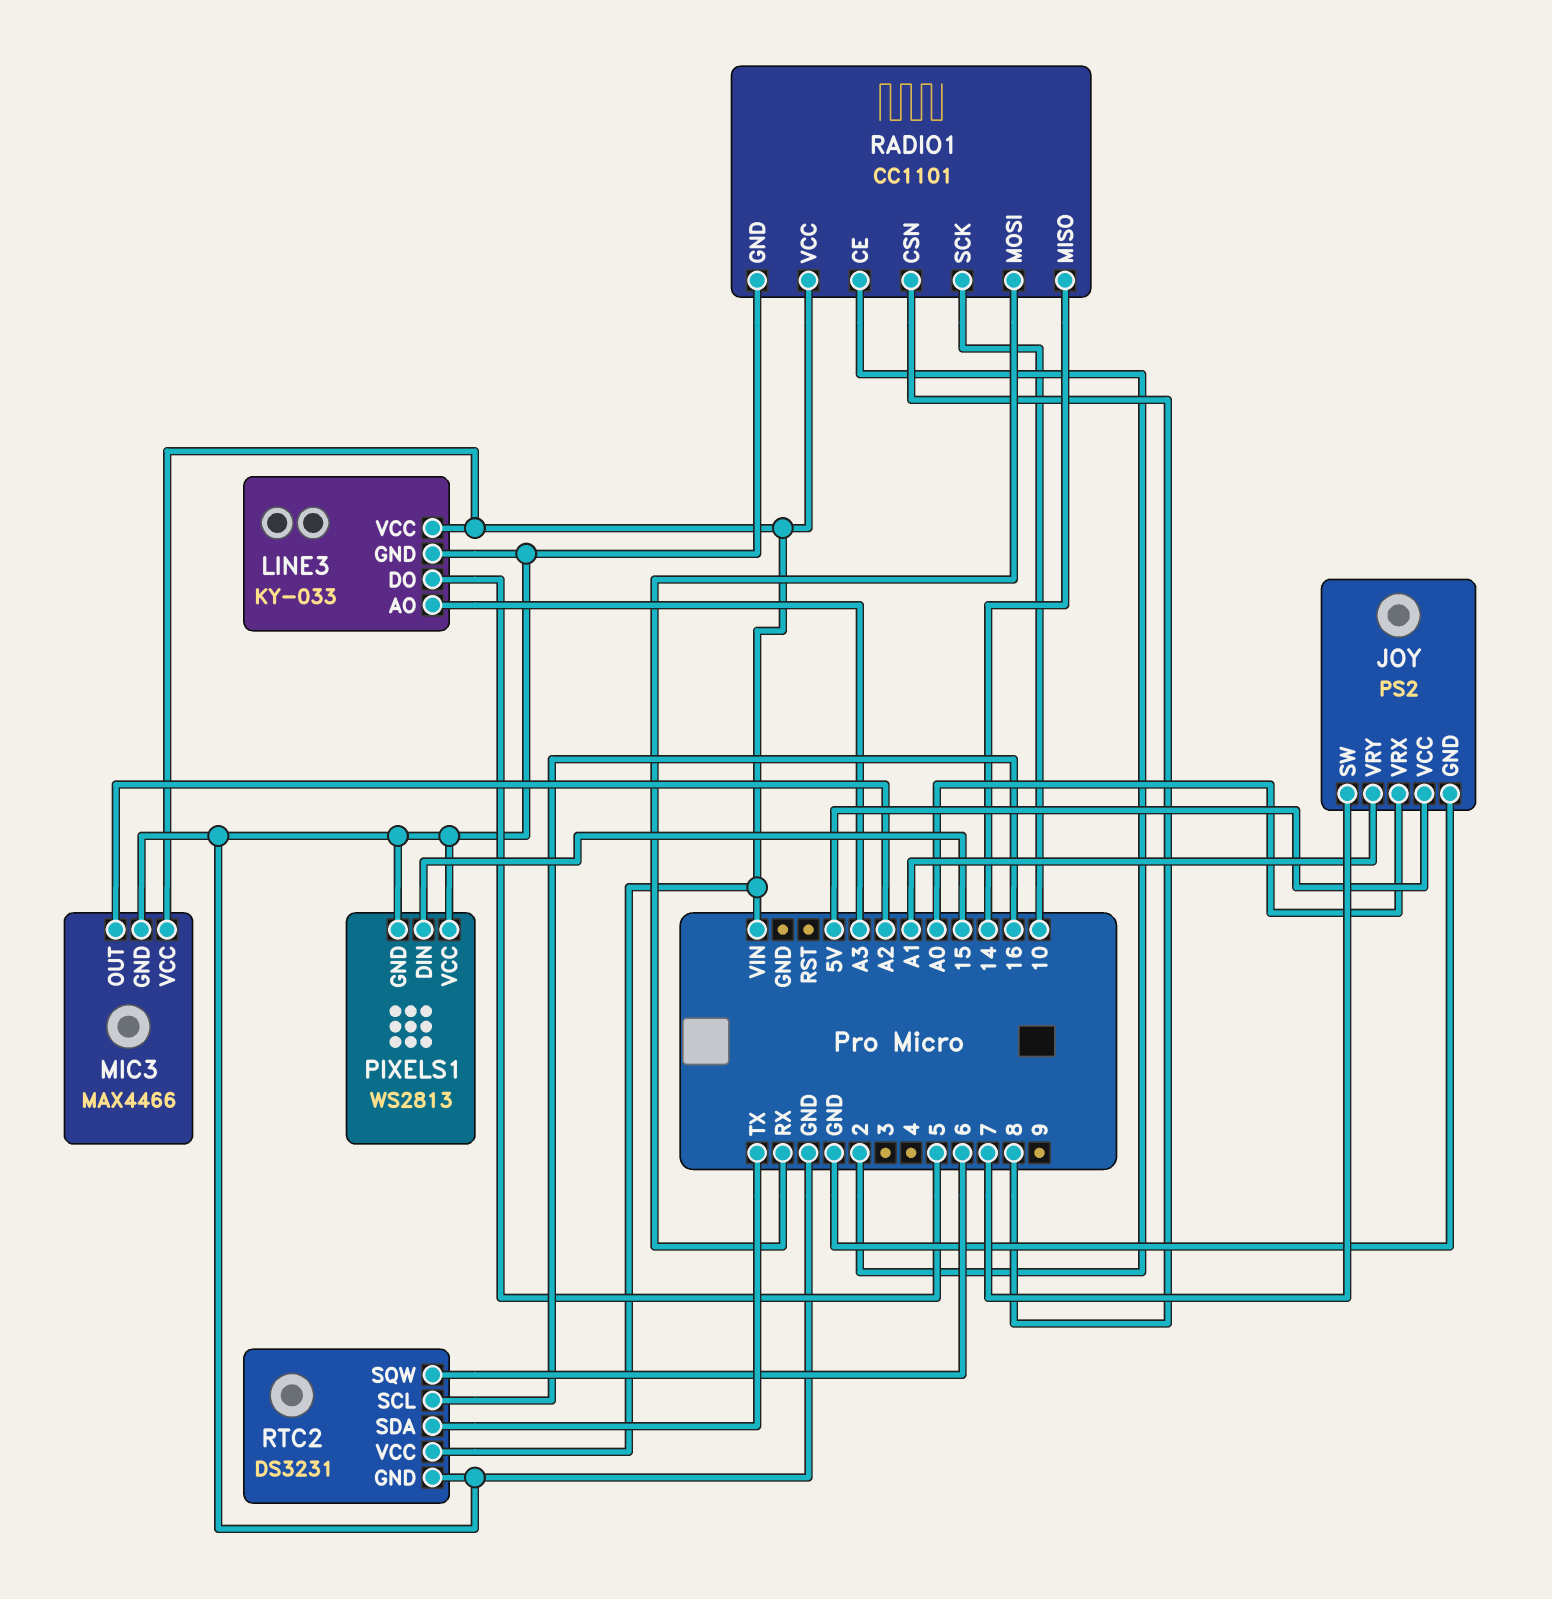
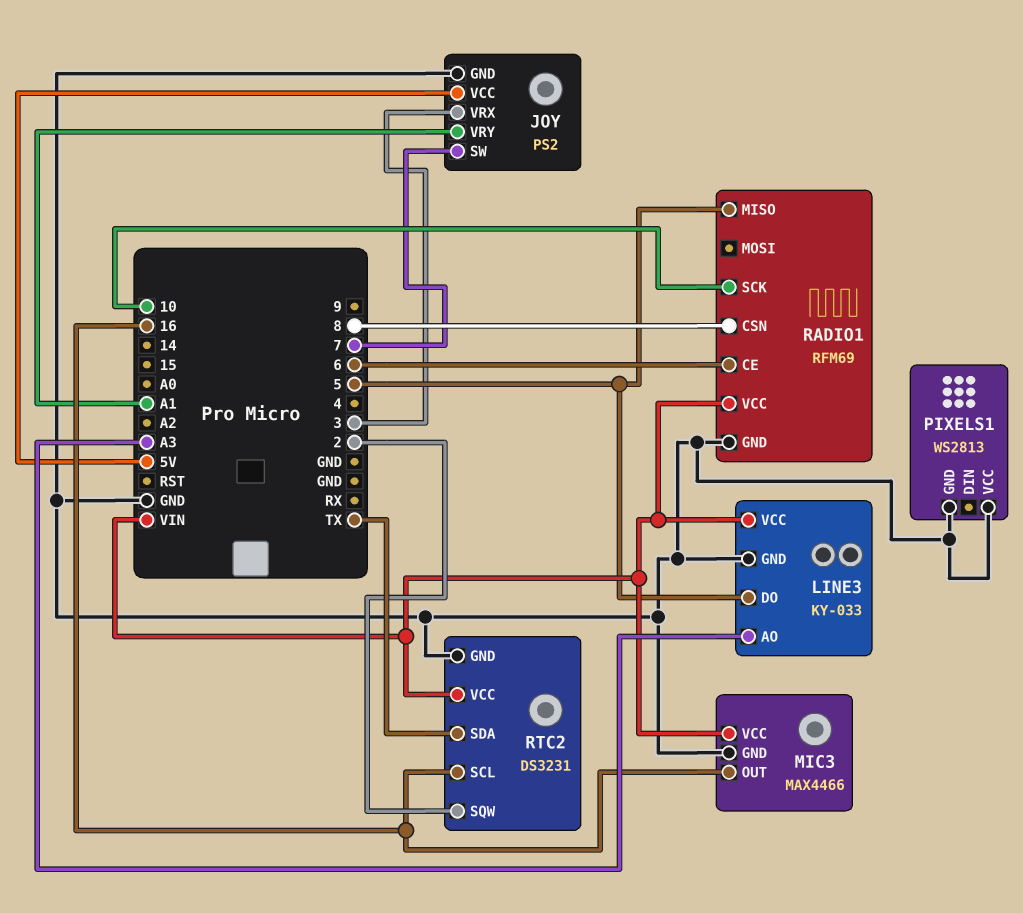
JOY pin VRX: A0 -> 3
MIC3 pin OUT: A2 -> 16
PIXELS1 pin DIN: 15 -> none
RADIO1: CC1101 -> RFM69
RADIO1 pin CE: 2 -> 6
RADIO1 pin MISO: 14 -> 5
RADIO1 pin MOSI: RX -> none
RTC2 pin SQW: 6 -> 2

